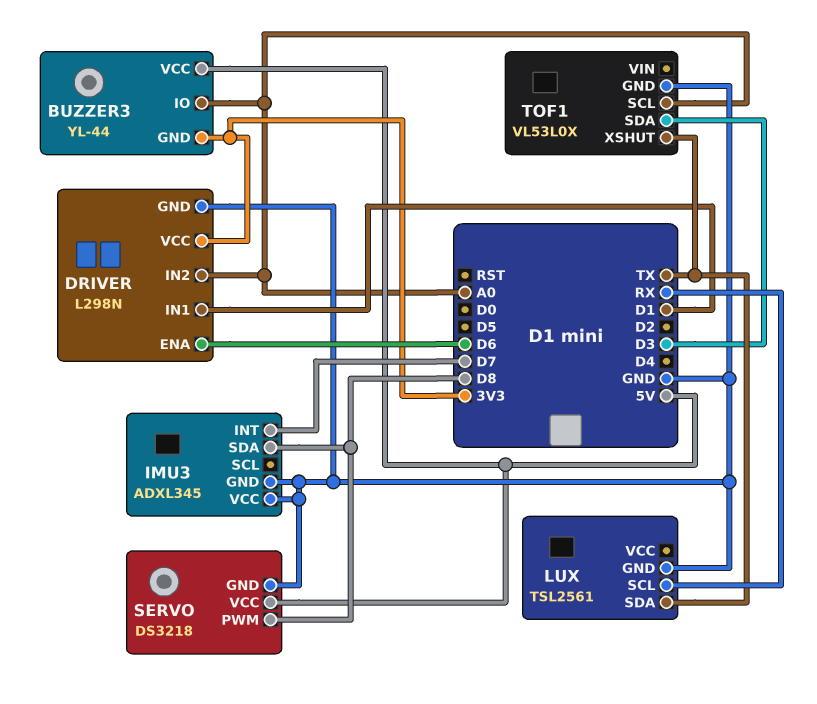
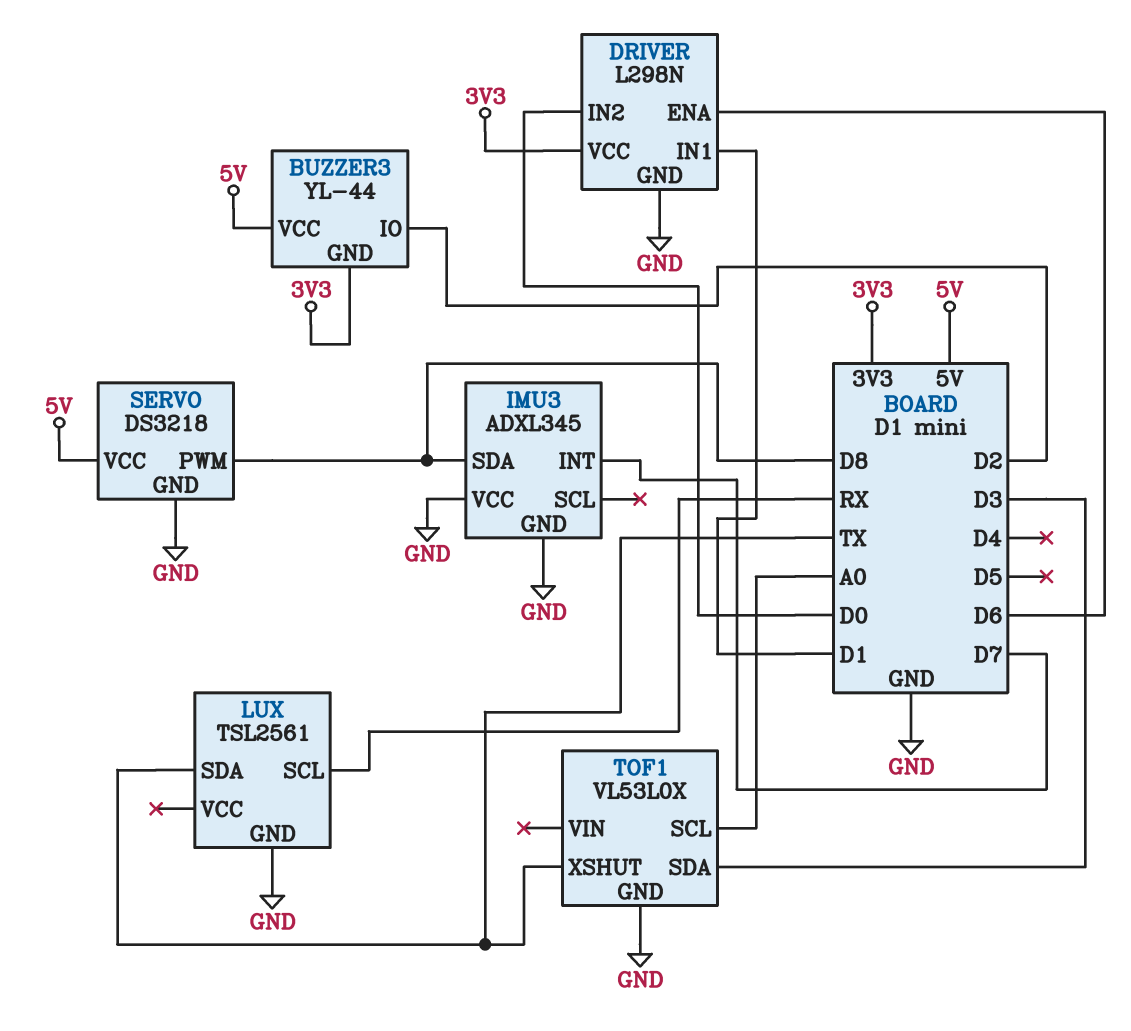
BUZZER3 pin IO: A0 -> D2
DRIVER pin IN2: A0 -> D0

